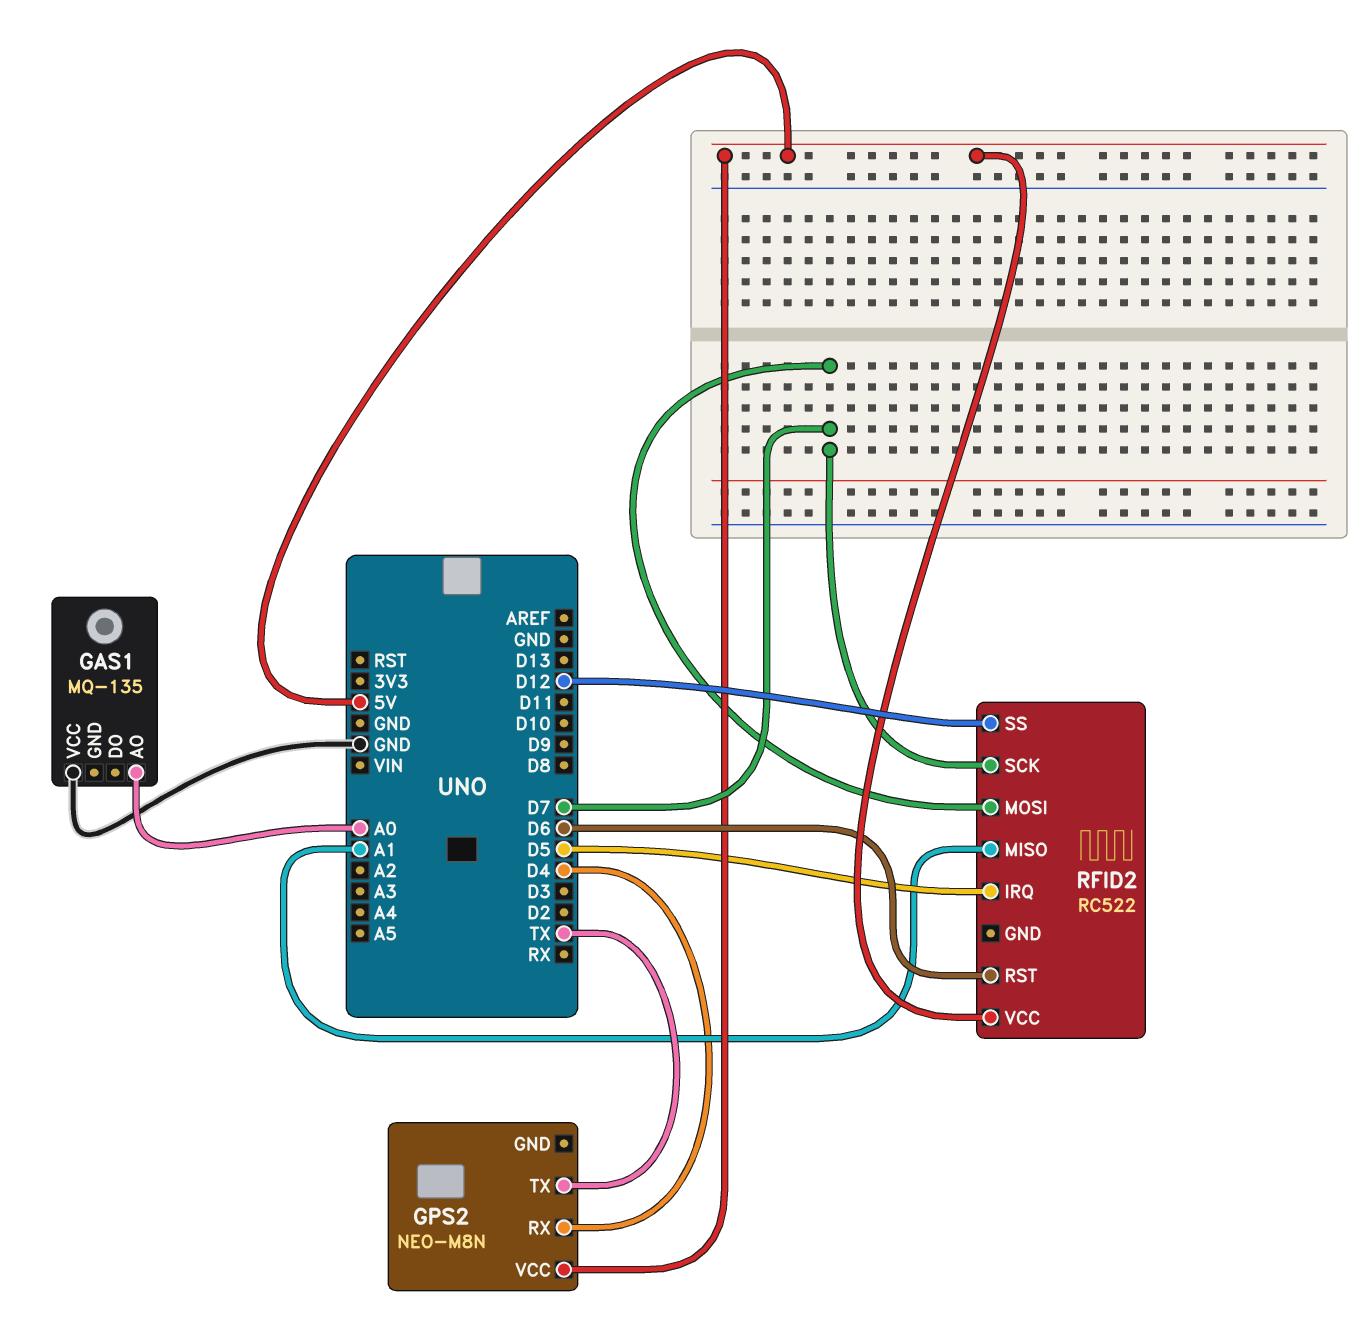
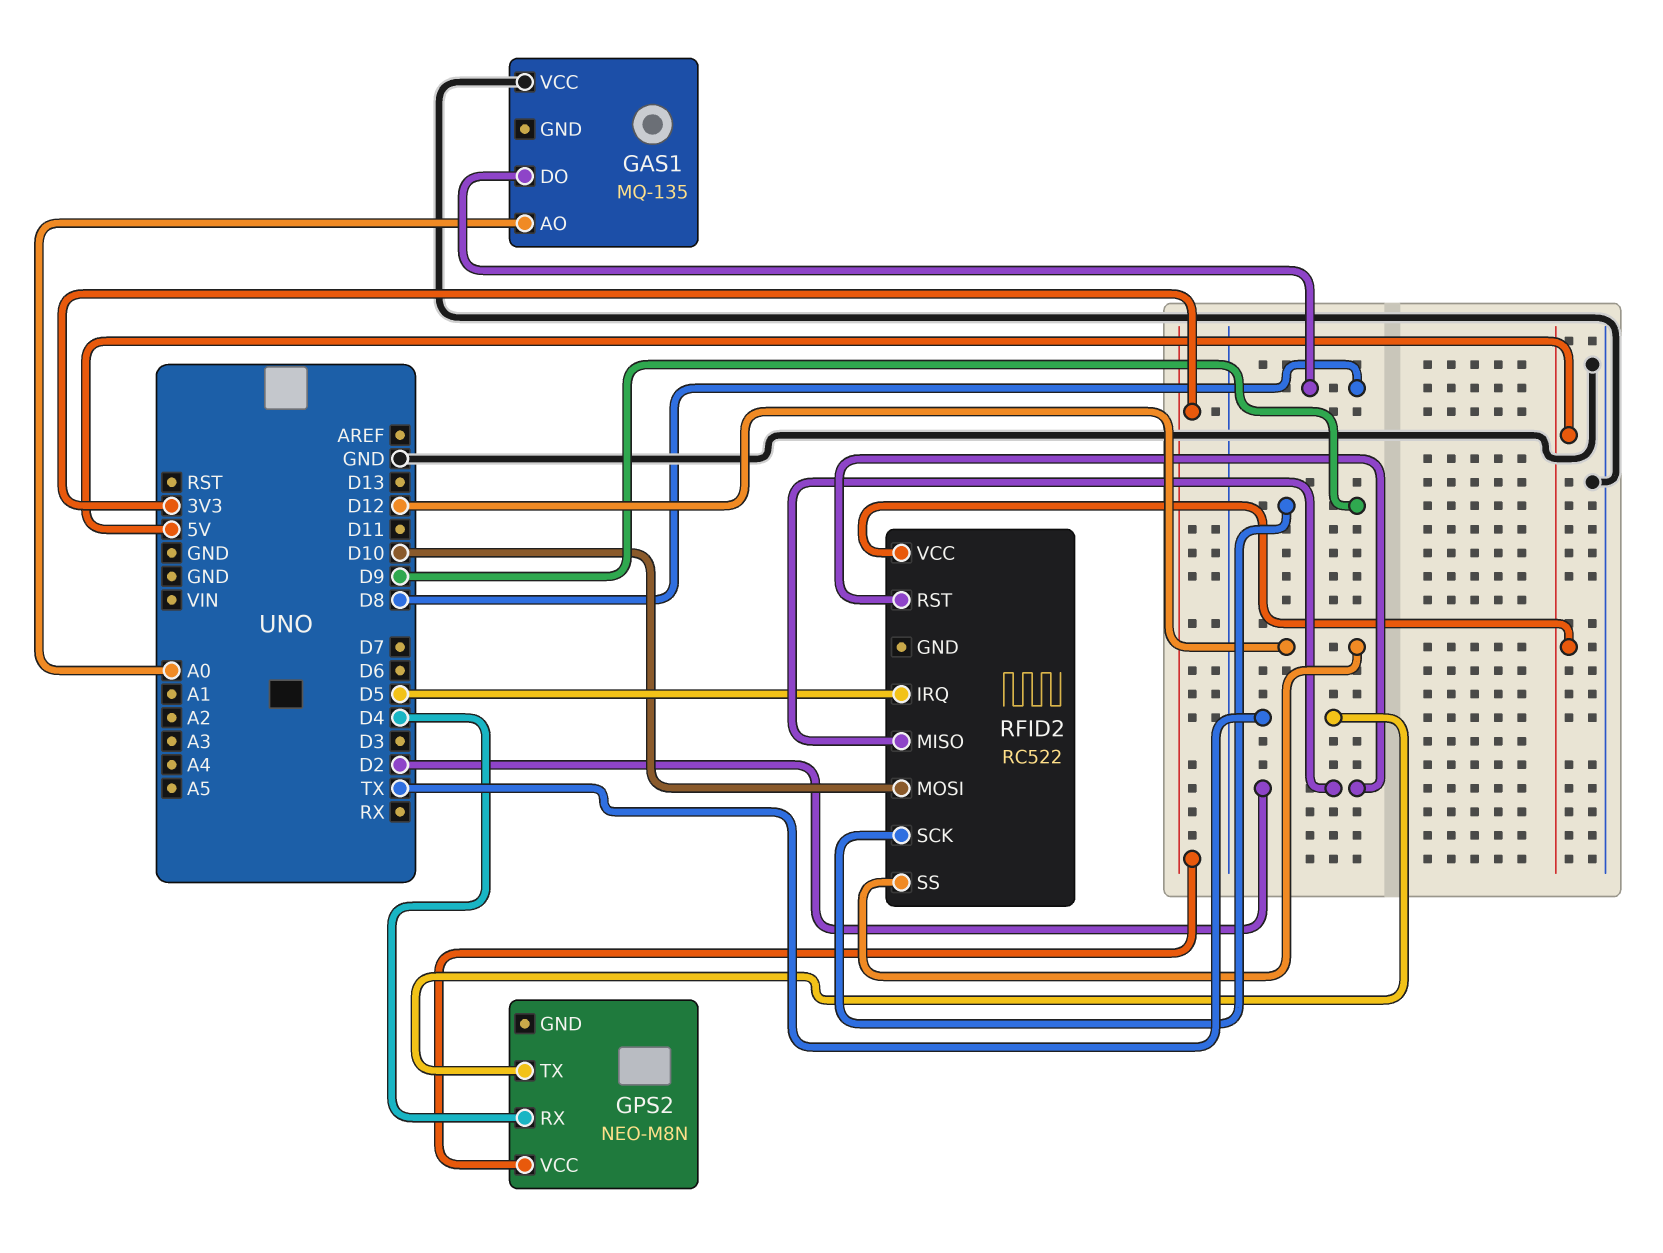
GAS1 pin DO: none -> D8
GPS2 pin VCC: 5V -> 3V3
RFID2 pin MISO: A1 -> D2
RFID2 pin MOSI: D7 -> D10
RFID2 pin RST: D6 -> D2
RFID2 pin SCK: D7 -> D9

